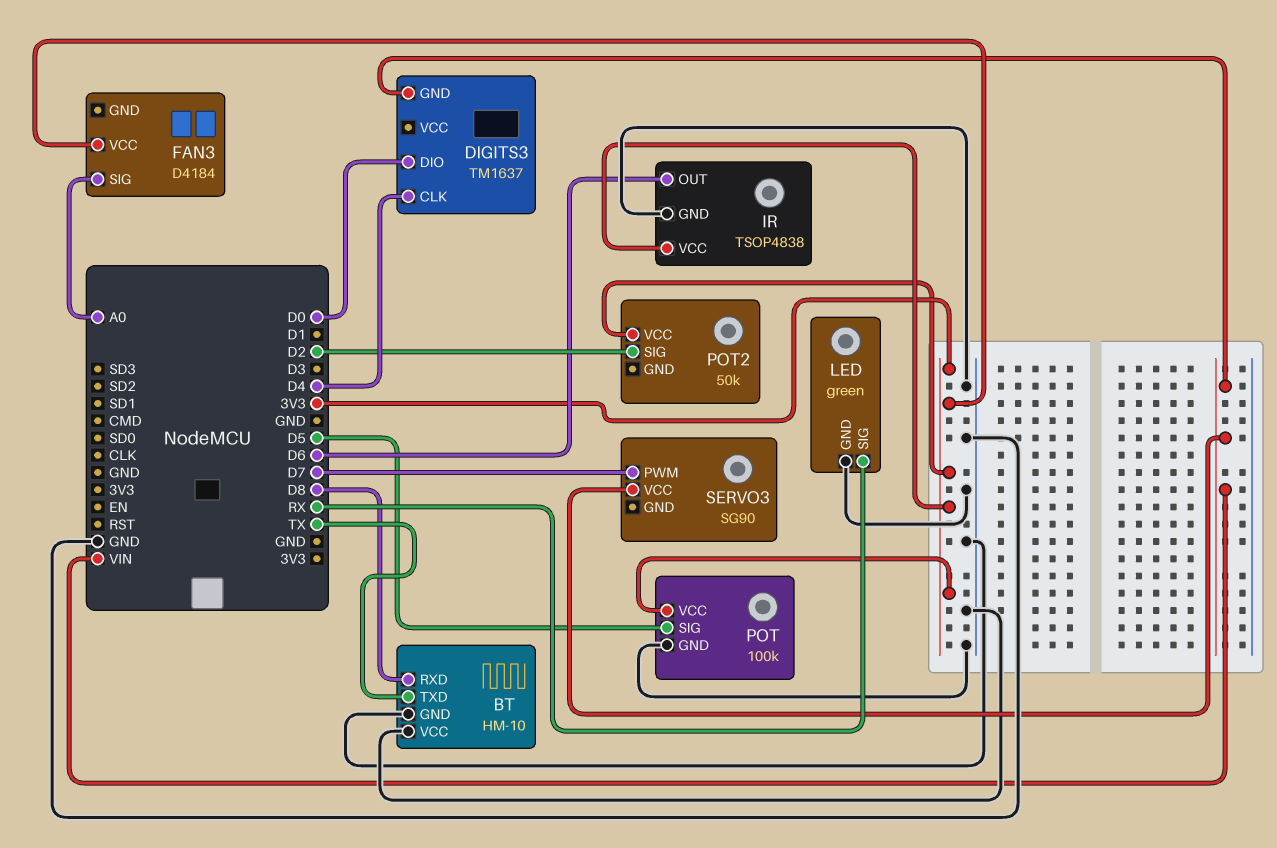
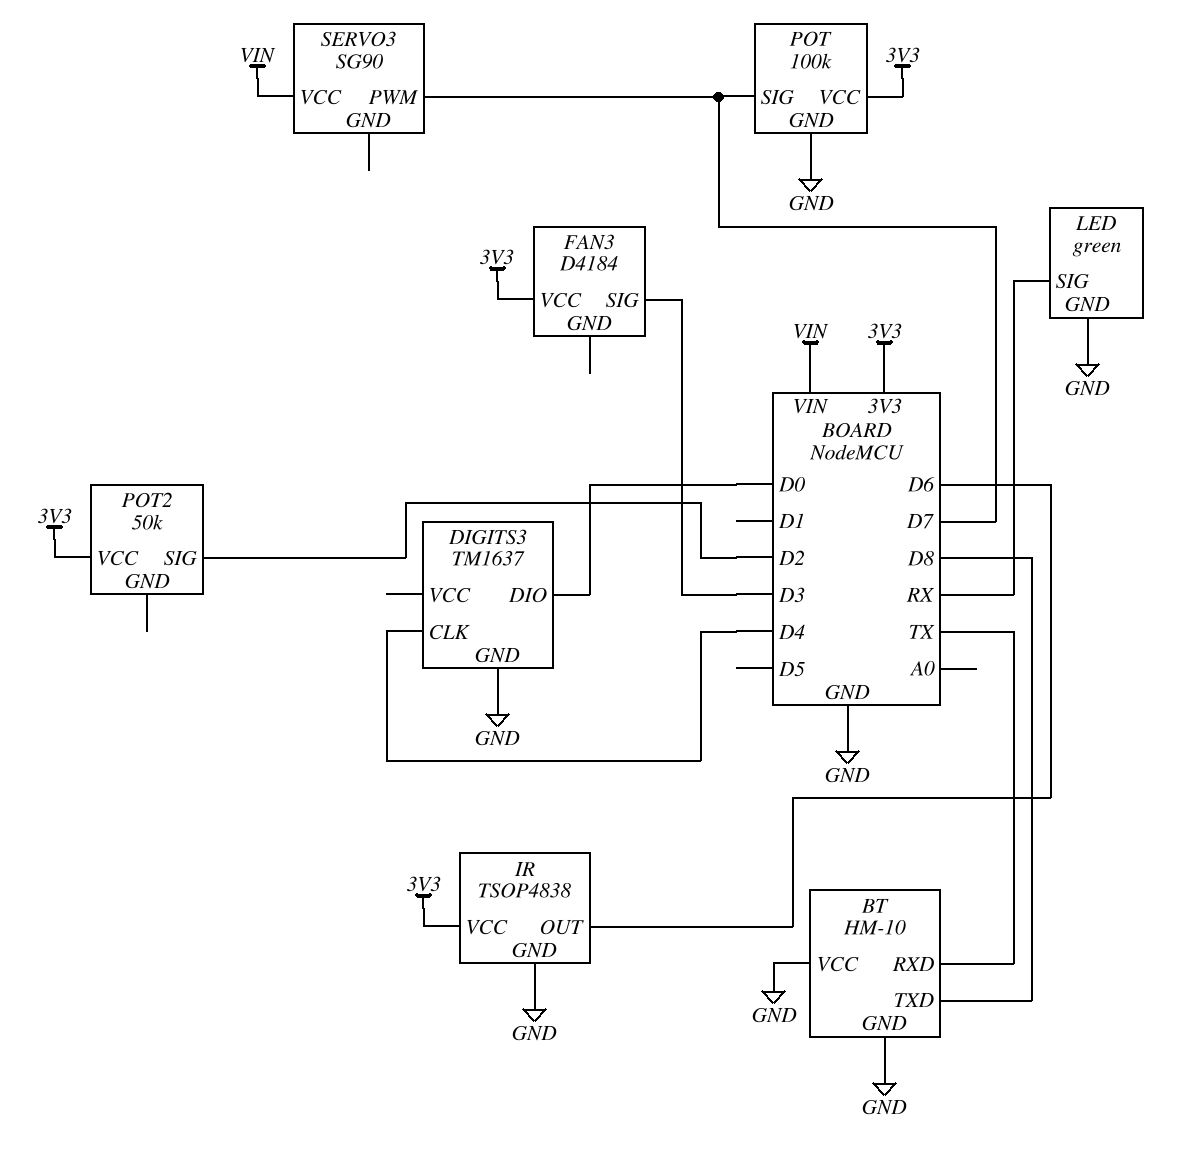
BT pin RXD: D8 -> TX
BT pin TXD: TX -> D8
DIGITS3 pin GND: VIN -> GND
FAN3 pin SIG: A0 -> D3
POT pin SIG: D5 -> D7

